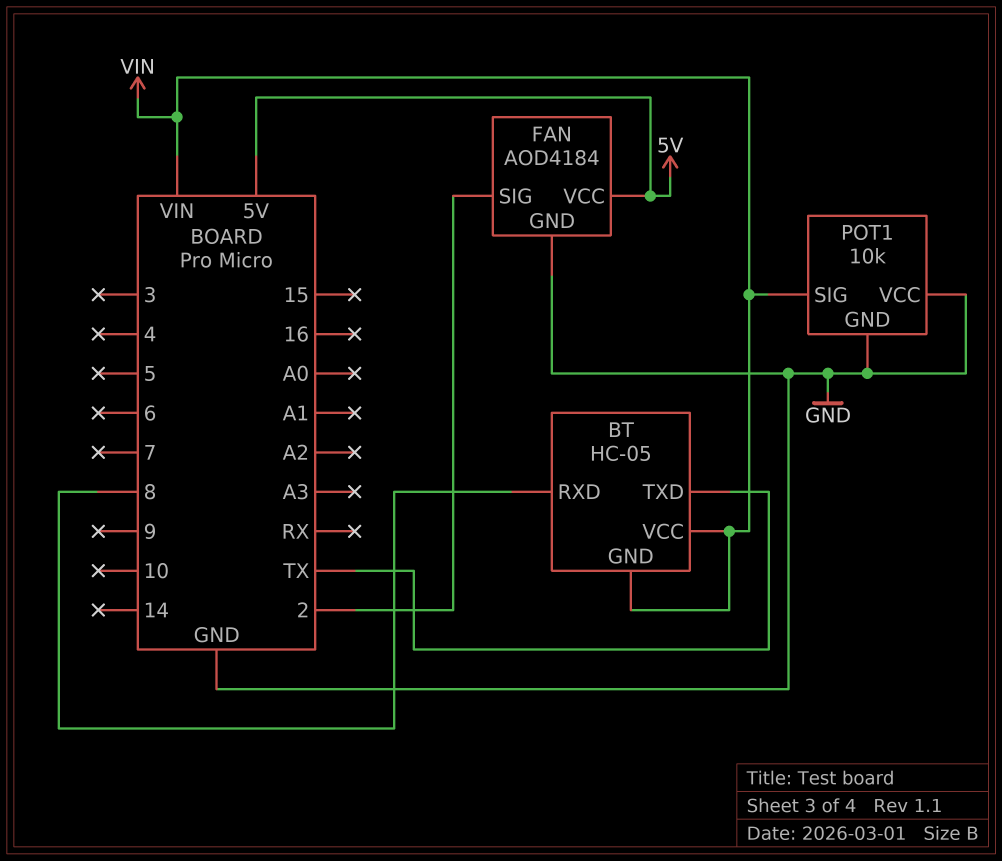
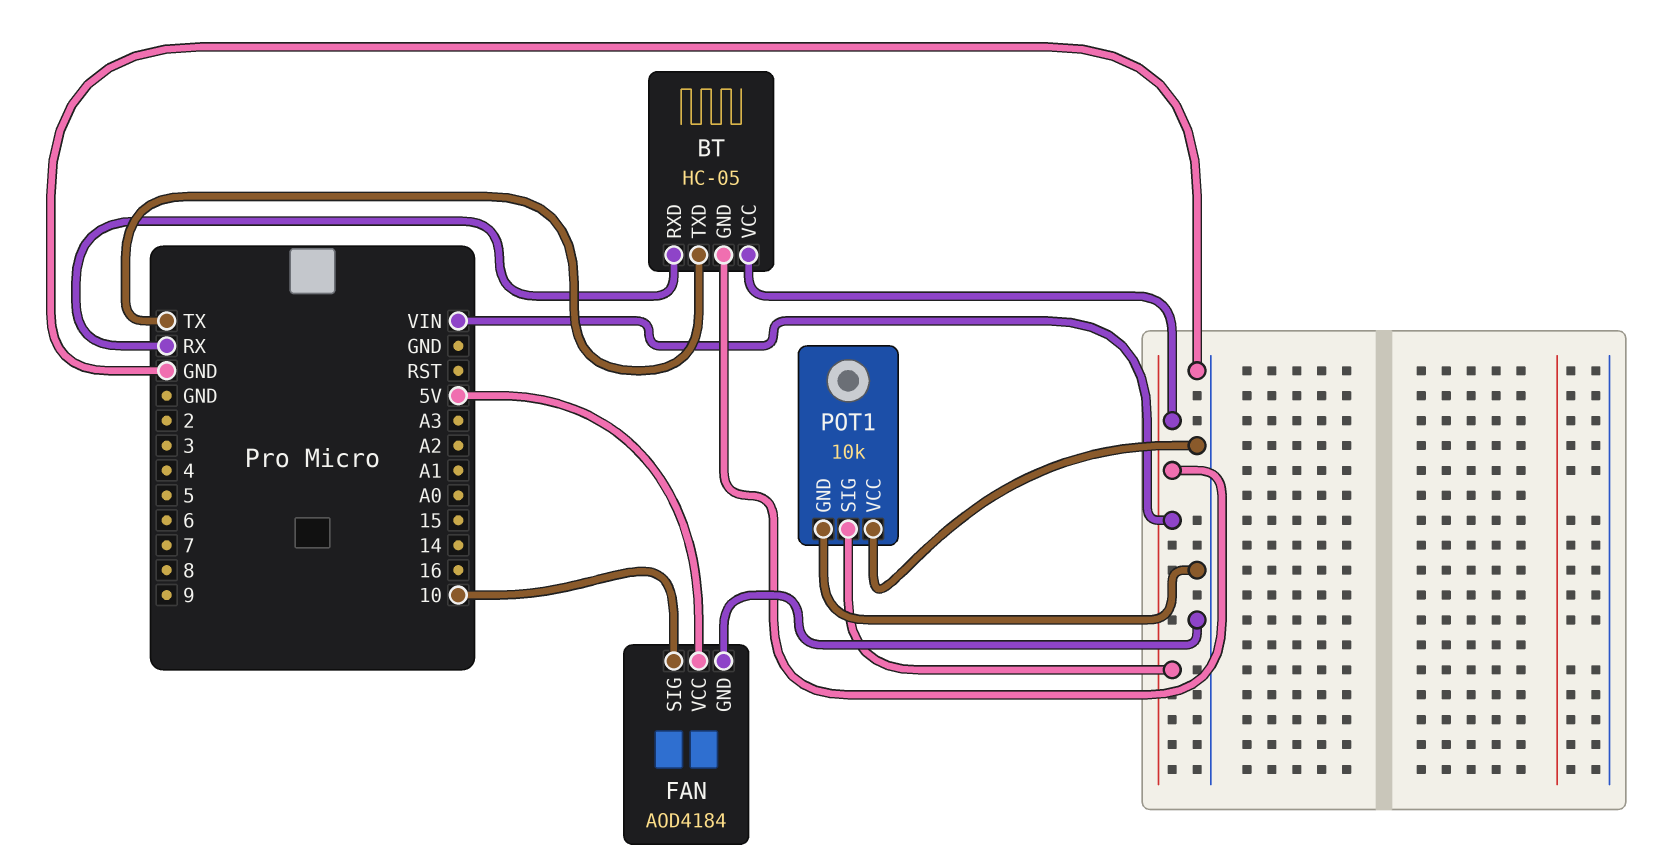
BT pin RXD: 8 -> RX
FAN pin SIG: 2 -> 10

